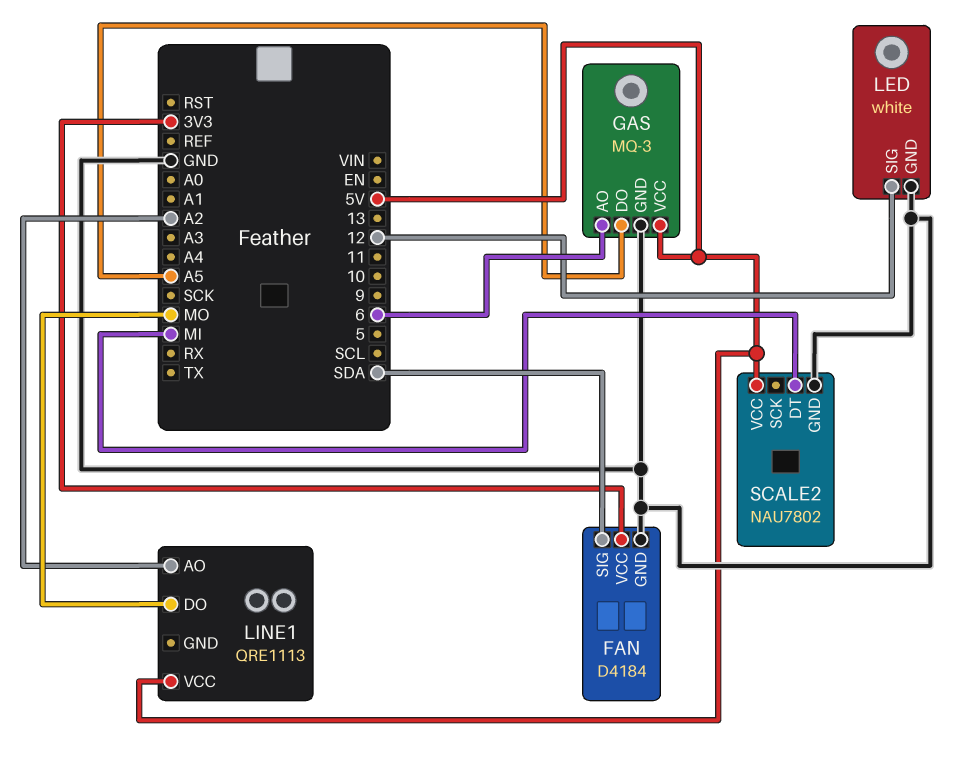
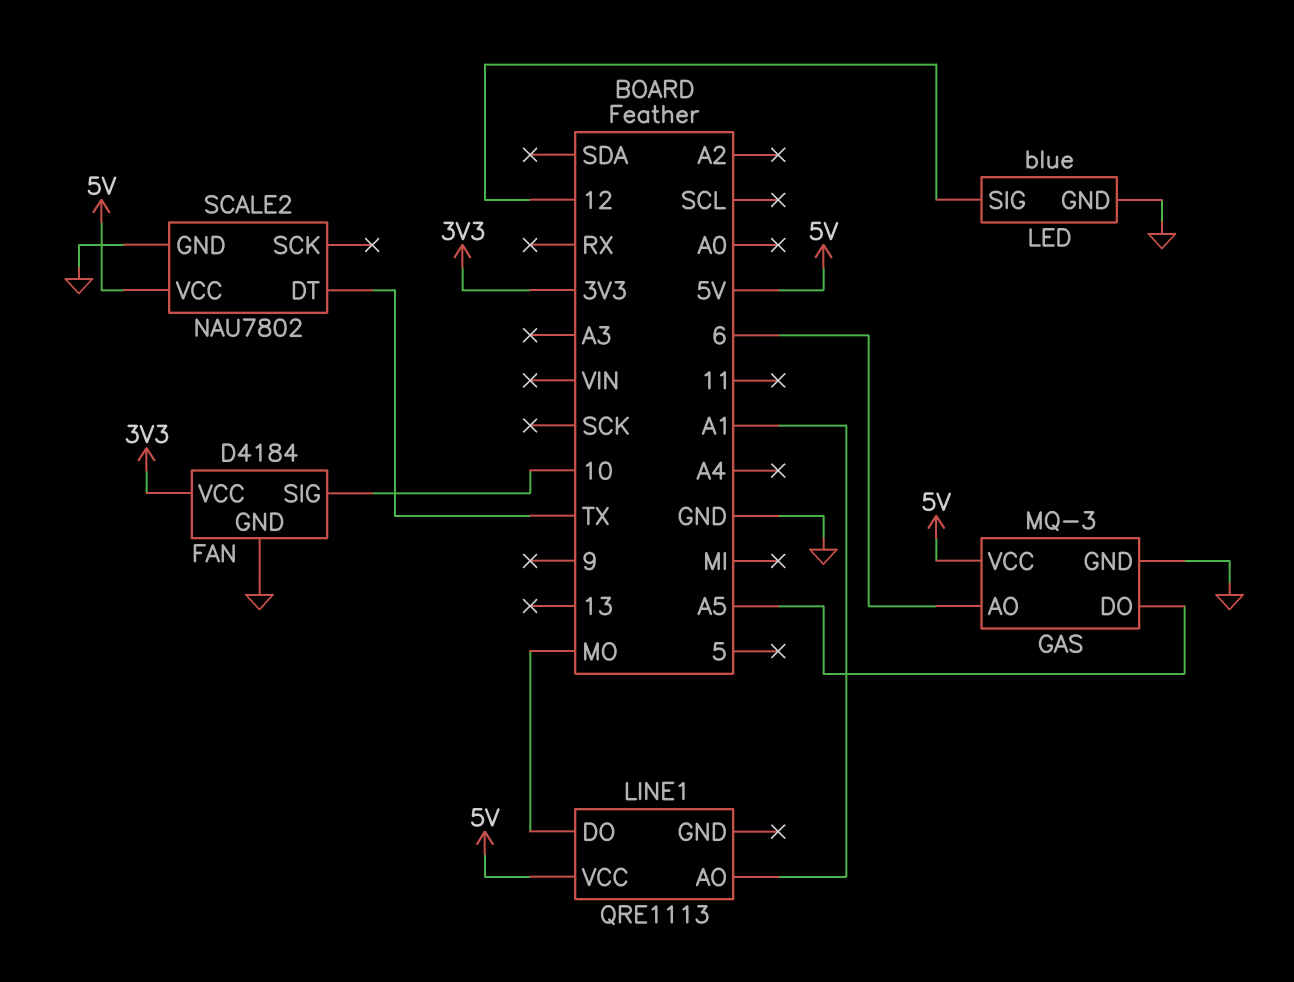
FAN pin SIG: SDA -> 10
LED: white -> blue
LINE1 pin AO: A2 -> A1
SCALE2 pin DT: MI -> TX

